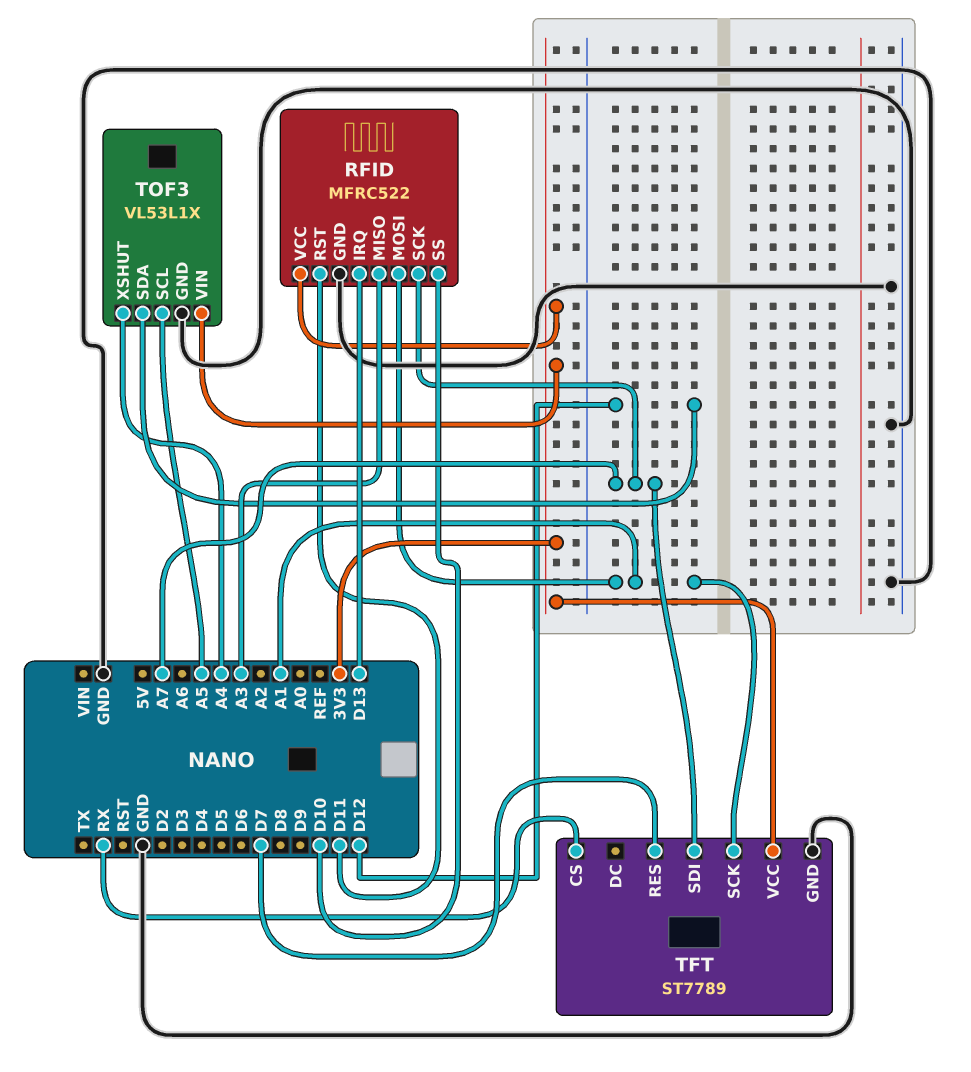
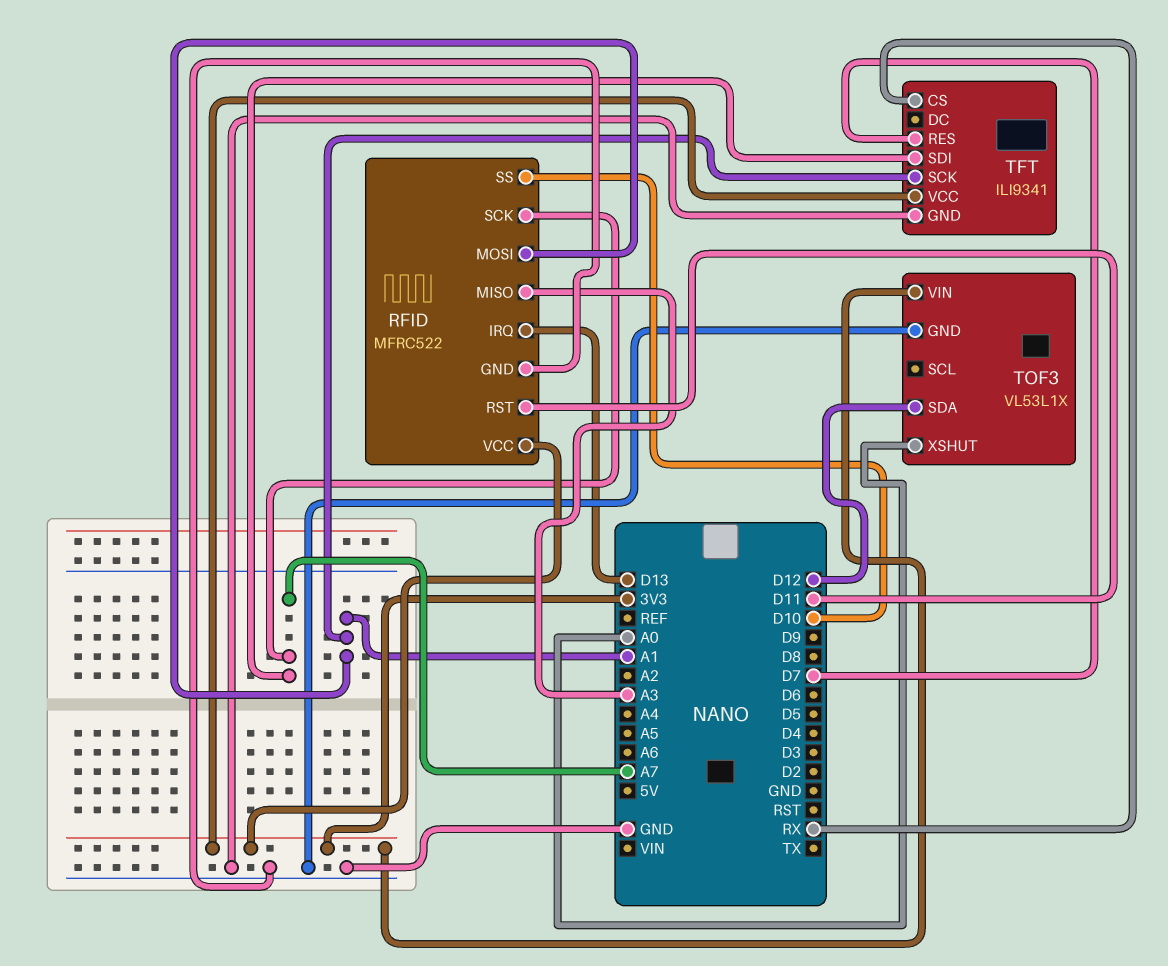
TFT: ST7789 -> ILI9341
TOF3 pin SCL: A5 -> none
TOF3 pin XSHUT: A4 -> A0

